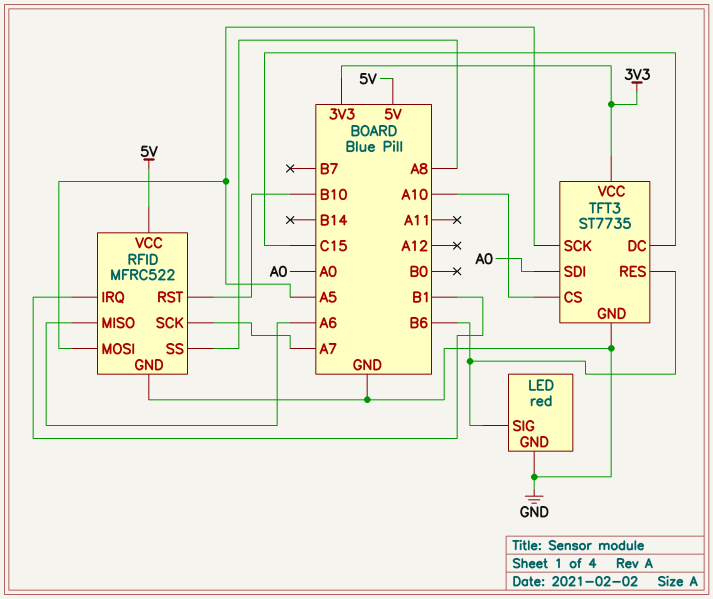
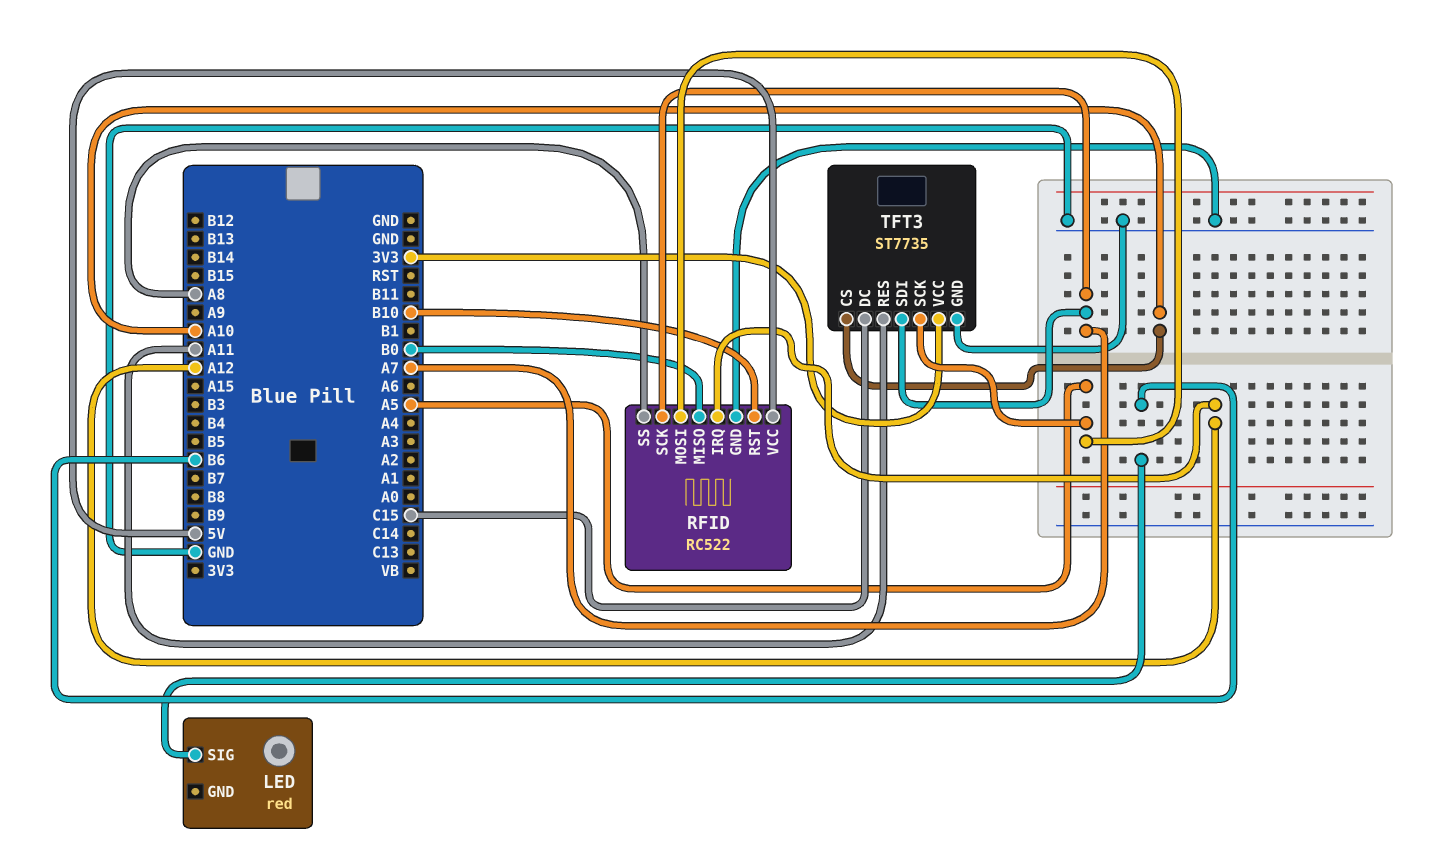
LED pin GND: GND -> none
RFID: MFRC522 -> RC522
RFID pin IRQ: B1 -> A12
RFID pin MISO: A6 -> B0
TFT3 pin RES: B6 -> A11
TFT3 pin SDI: A0 -> A7

